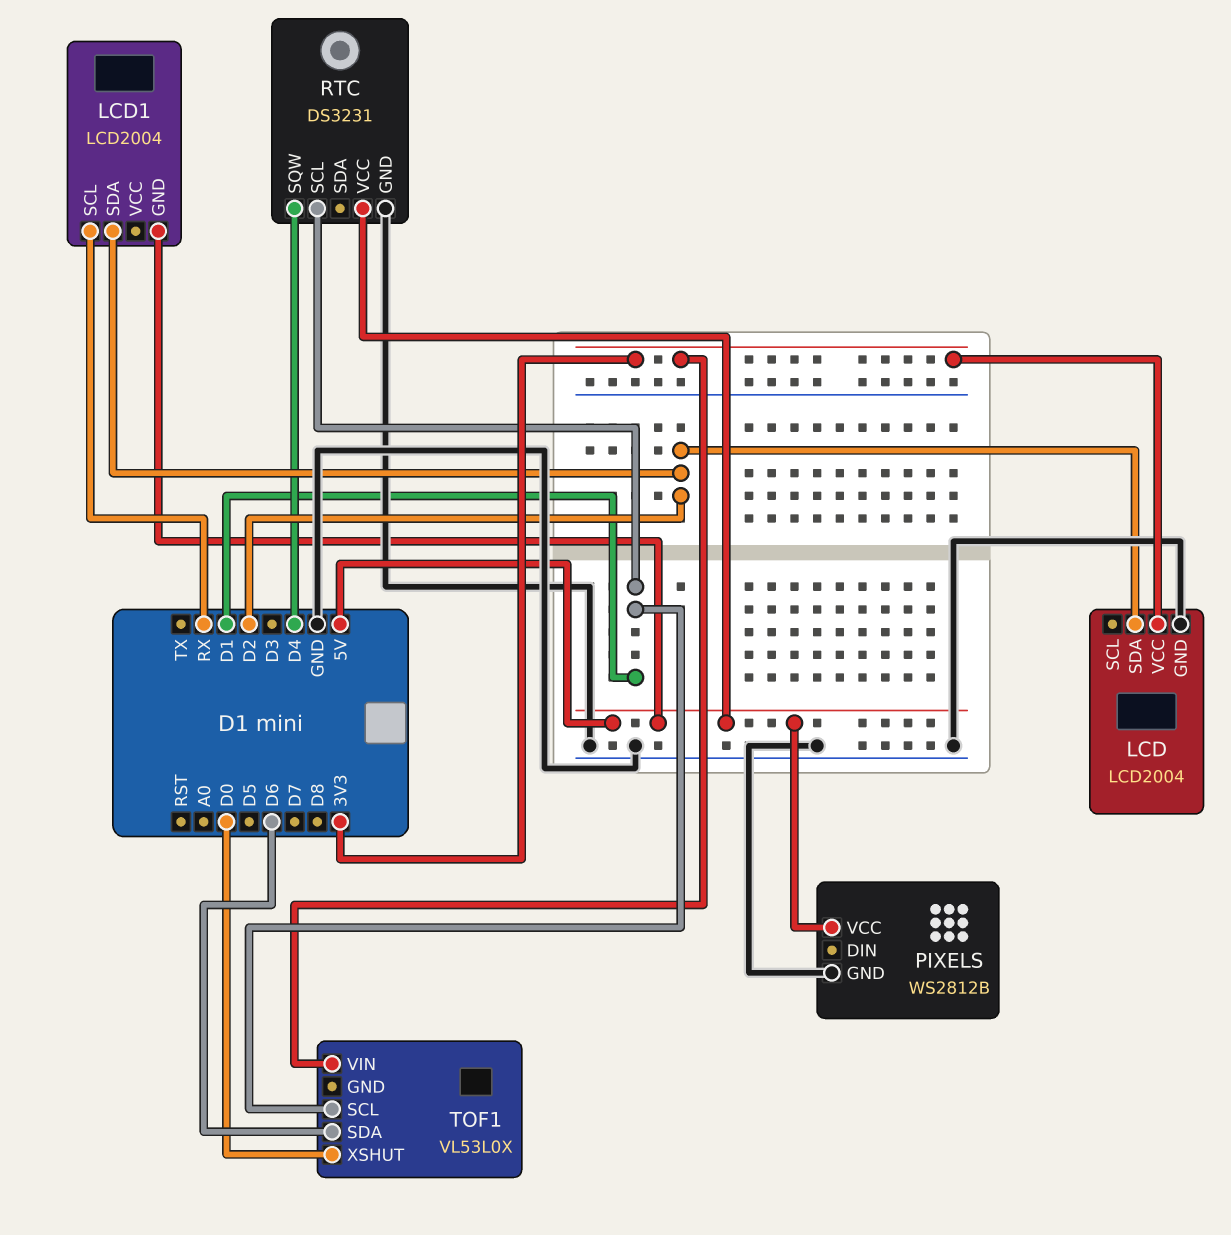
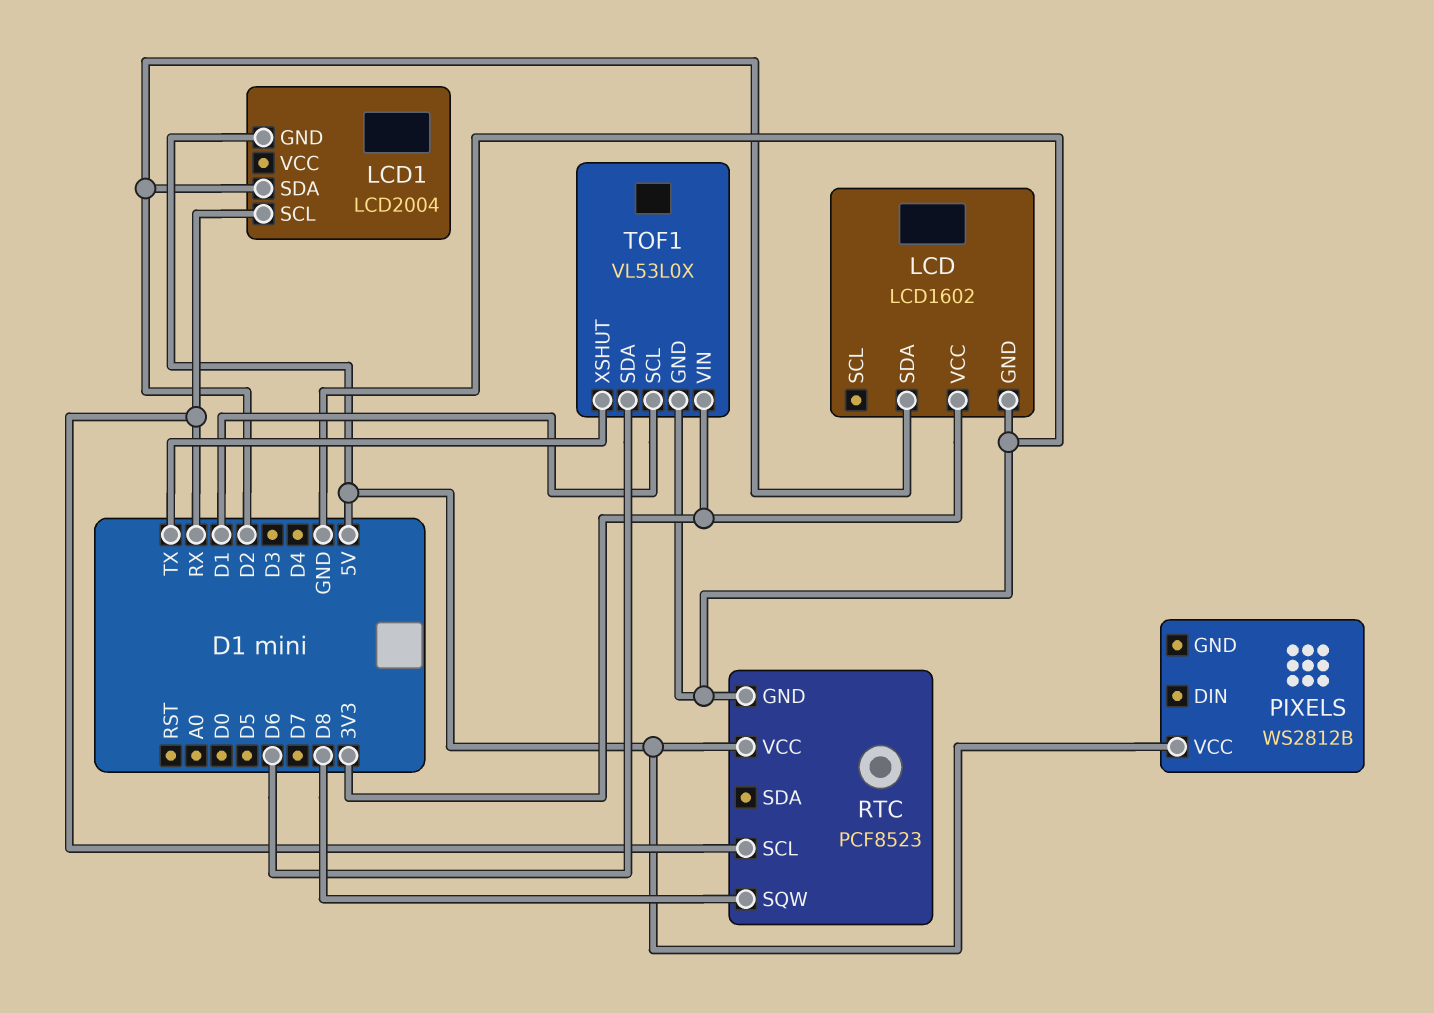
LCD: LCD2004 -> LCD1602
PIXELS pin GND: GND -> none
RTC: DS3231 -> PCF8523
RTC pin SCL: D1 -> RX
RTC pin SQW: D4 -> D8
TOF1 pin GND: none -> GND
TOF1 pin XSHUT: D0 -> TX

